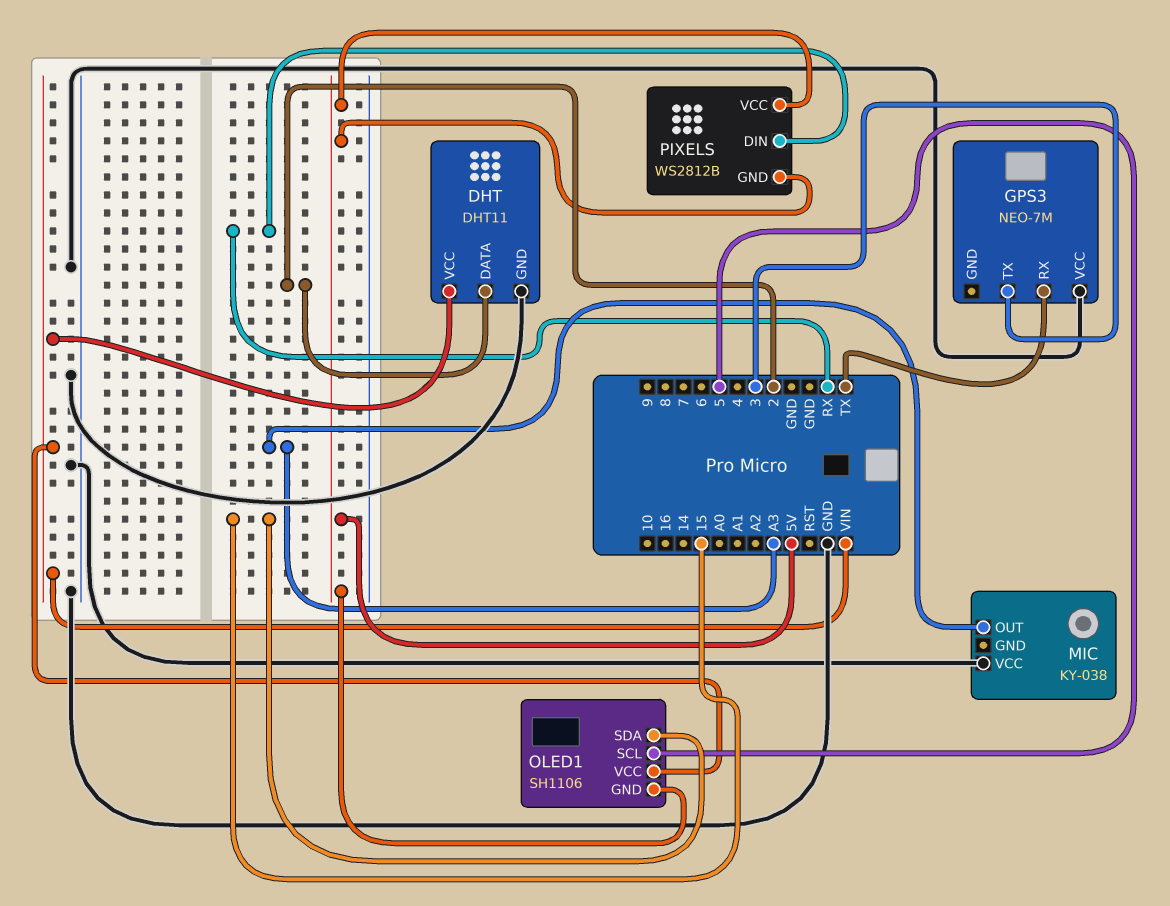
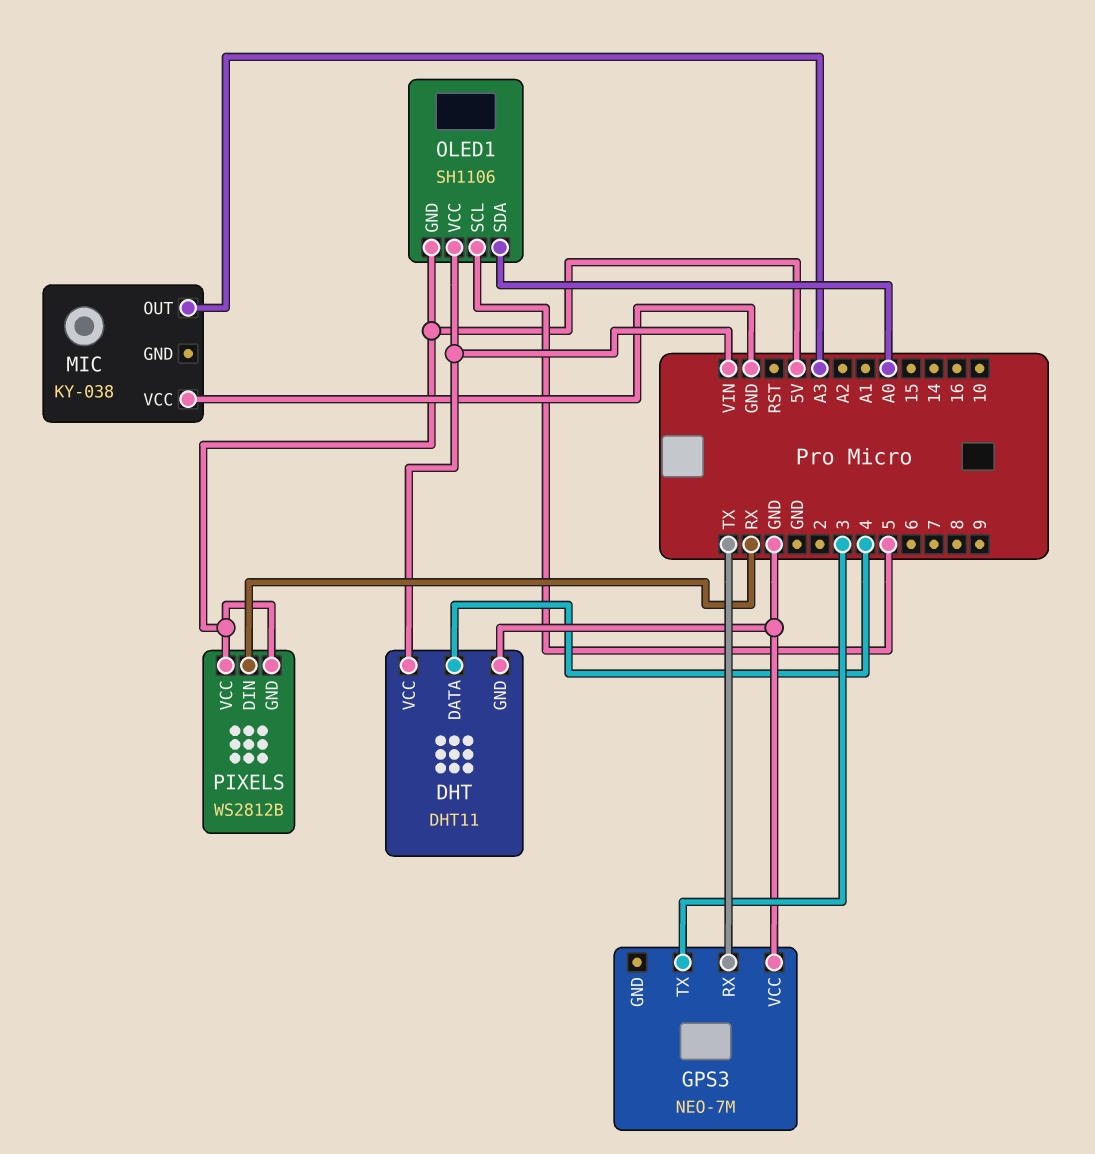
DHT pin DATA: 2 -> 4
OLED1 pin SDA: 15 -> A0

